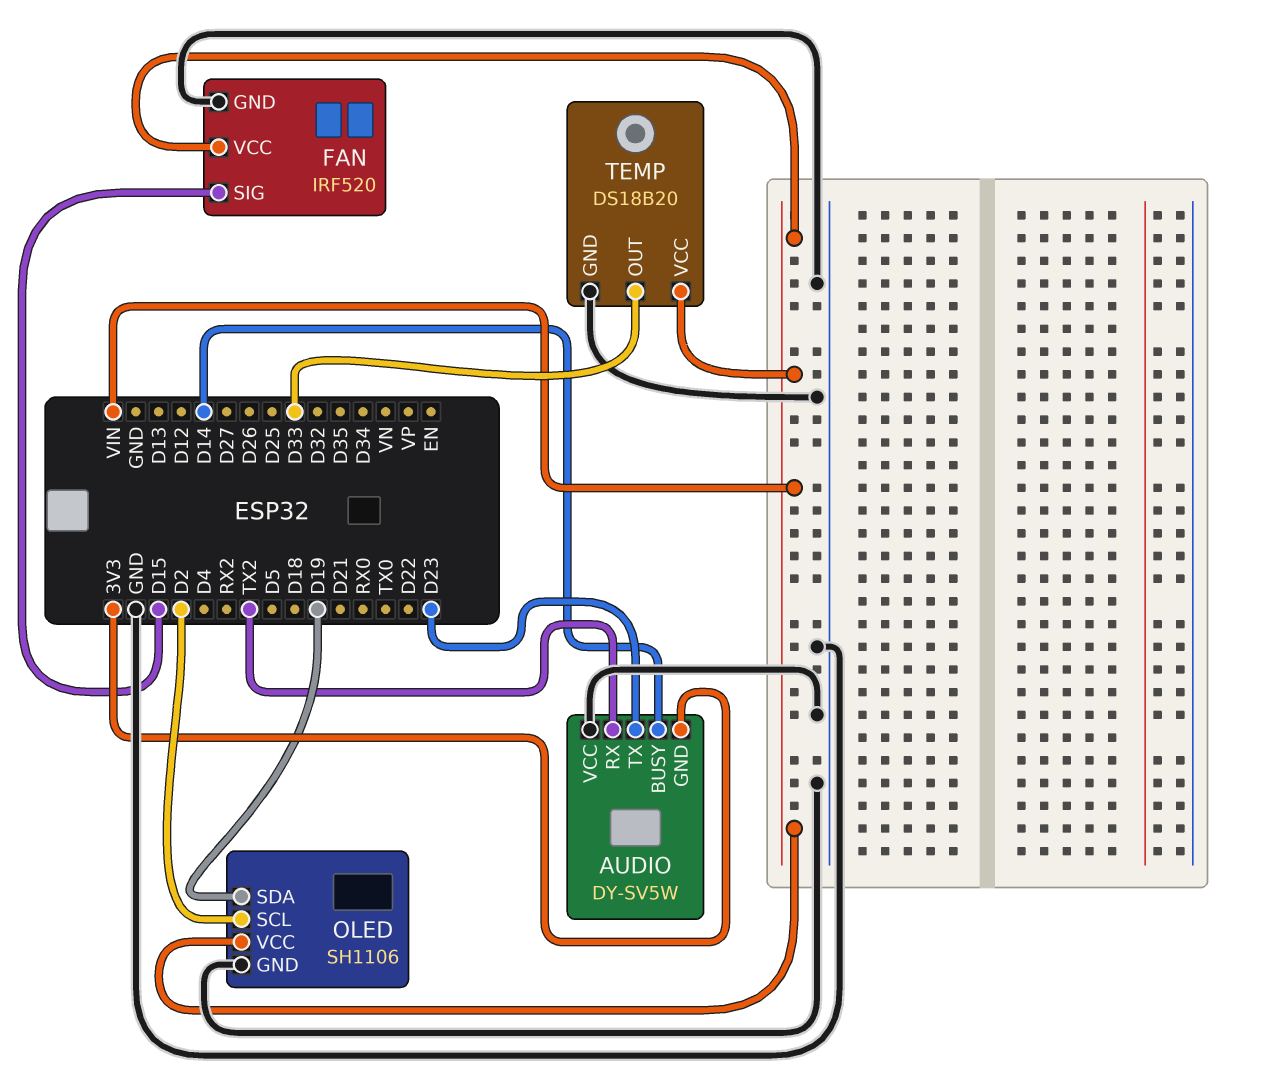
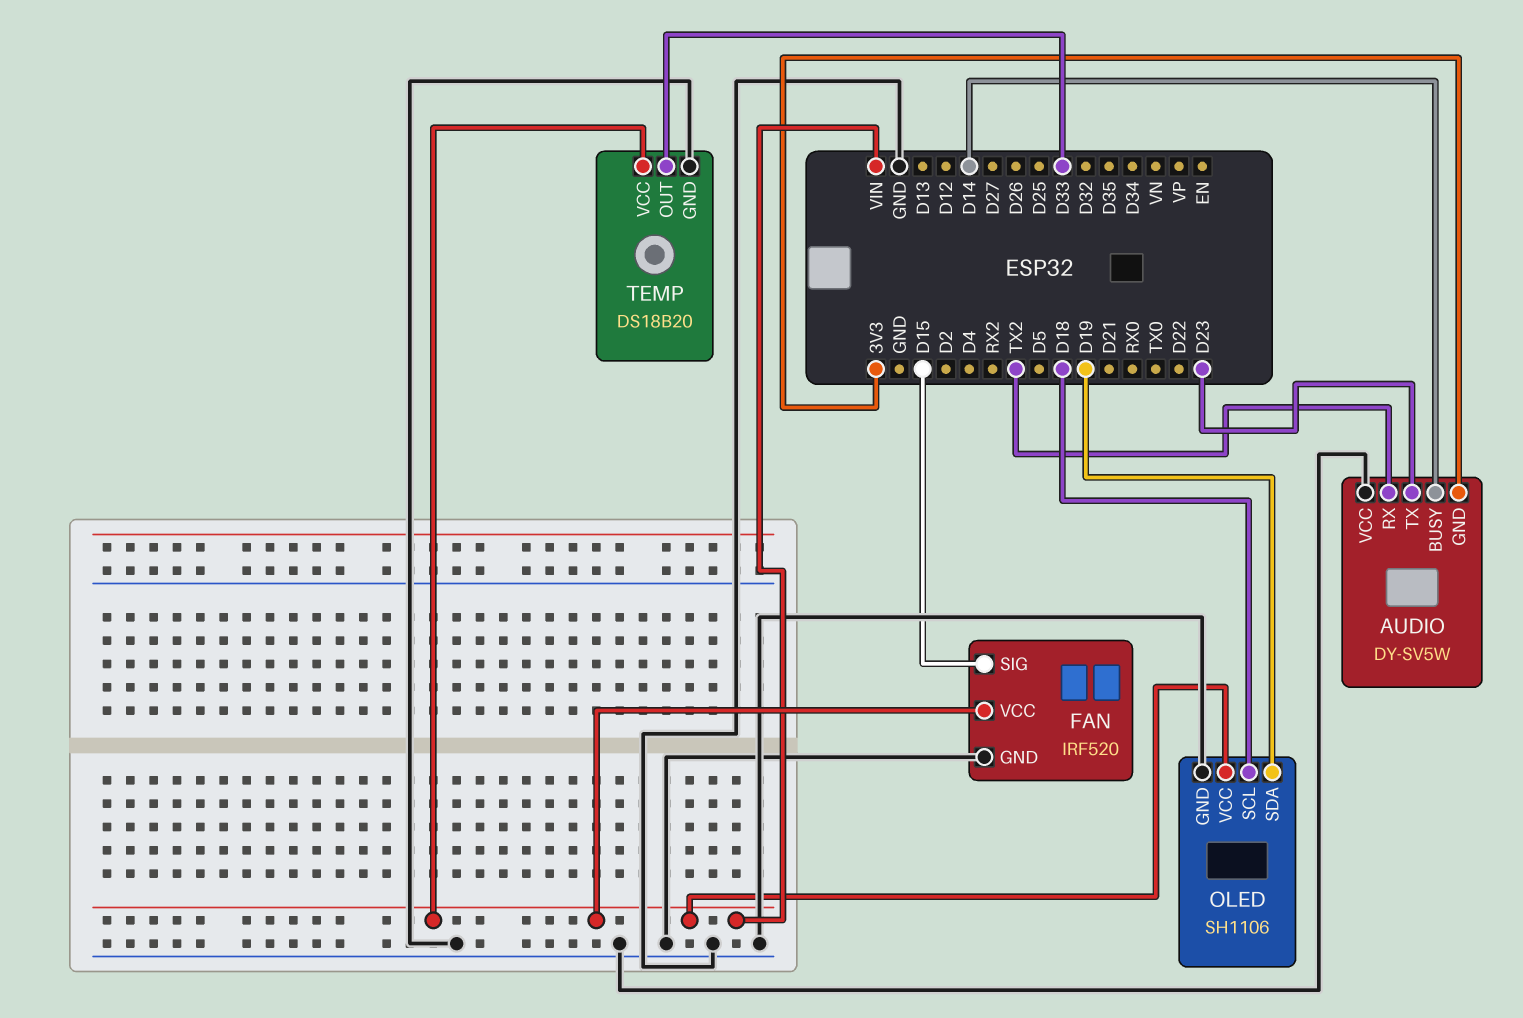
OLED pin SCL: D2 -> D18

